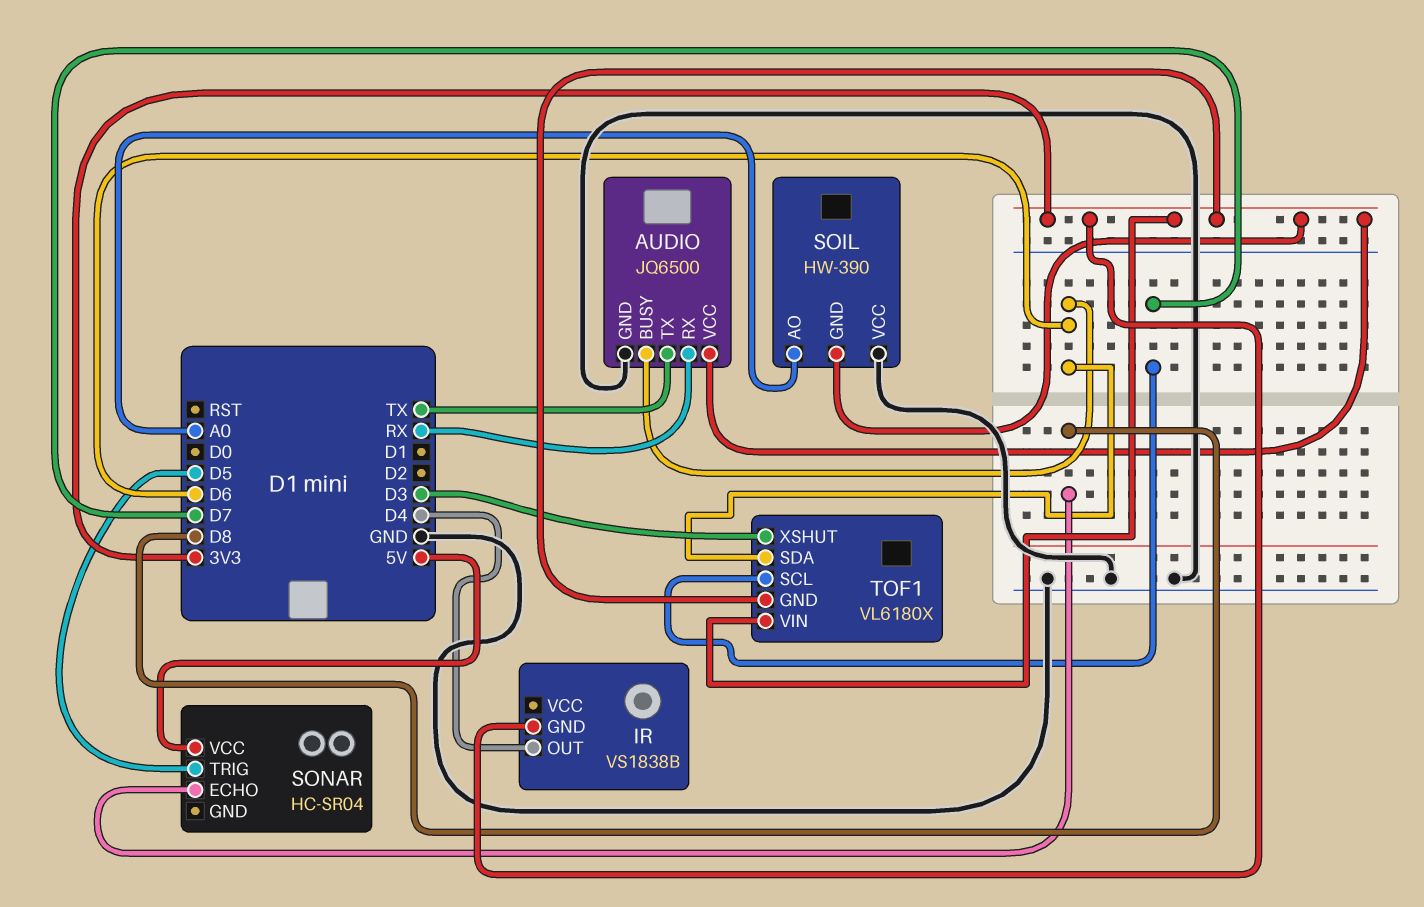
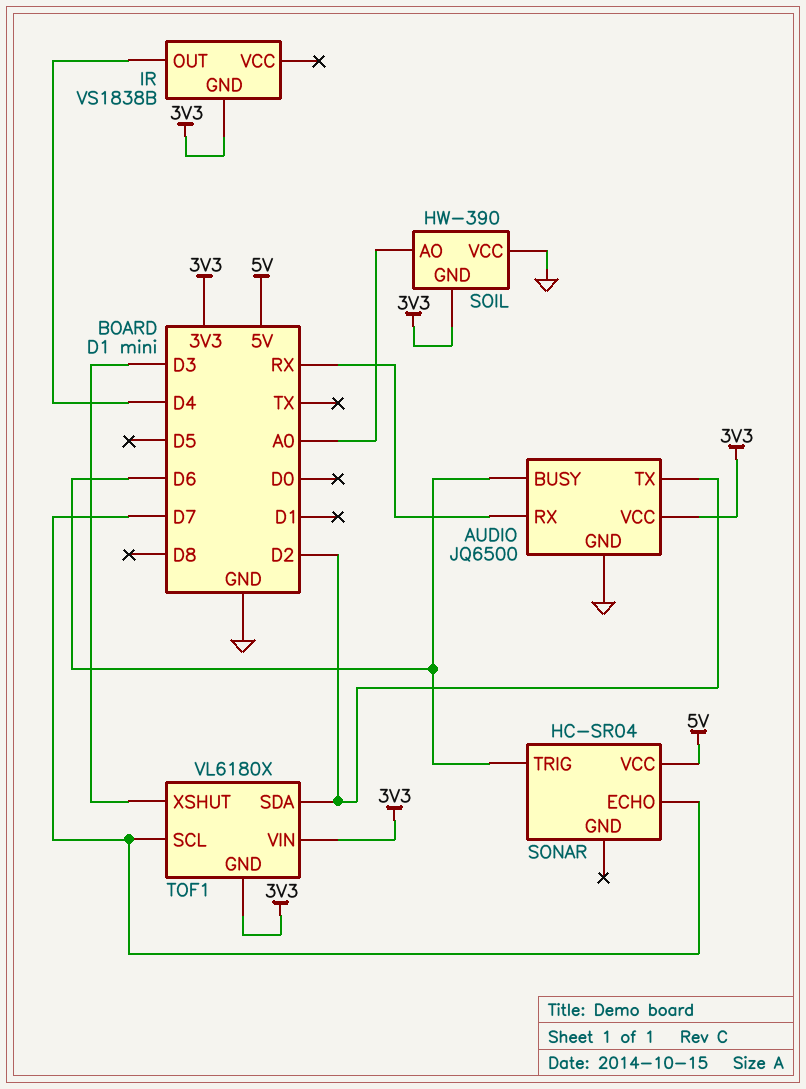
AUDIO pin TX: TX -> D2
SONAR pin ECHO: D8 -> D7
SONAR pin TRIG: D5 -> D6
TOF1 pin SDA: D6 -> D2

